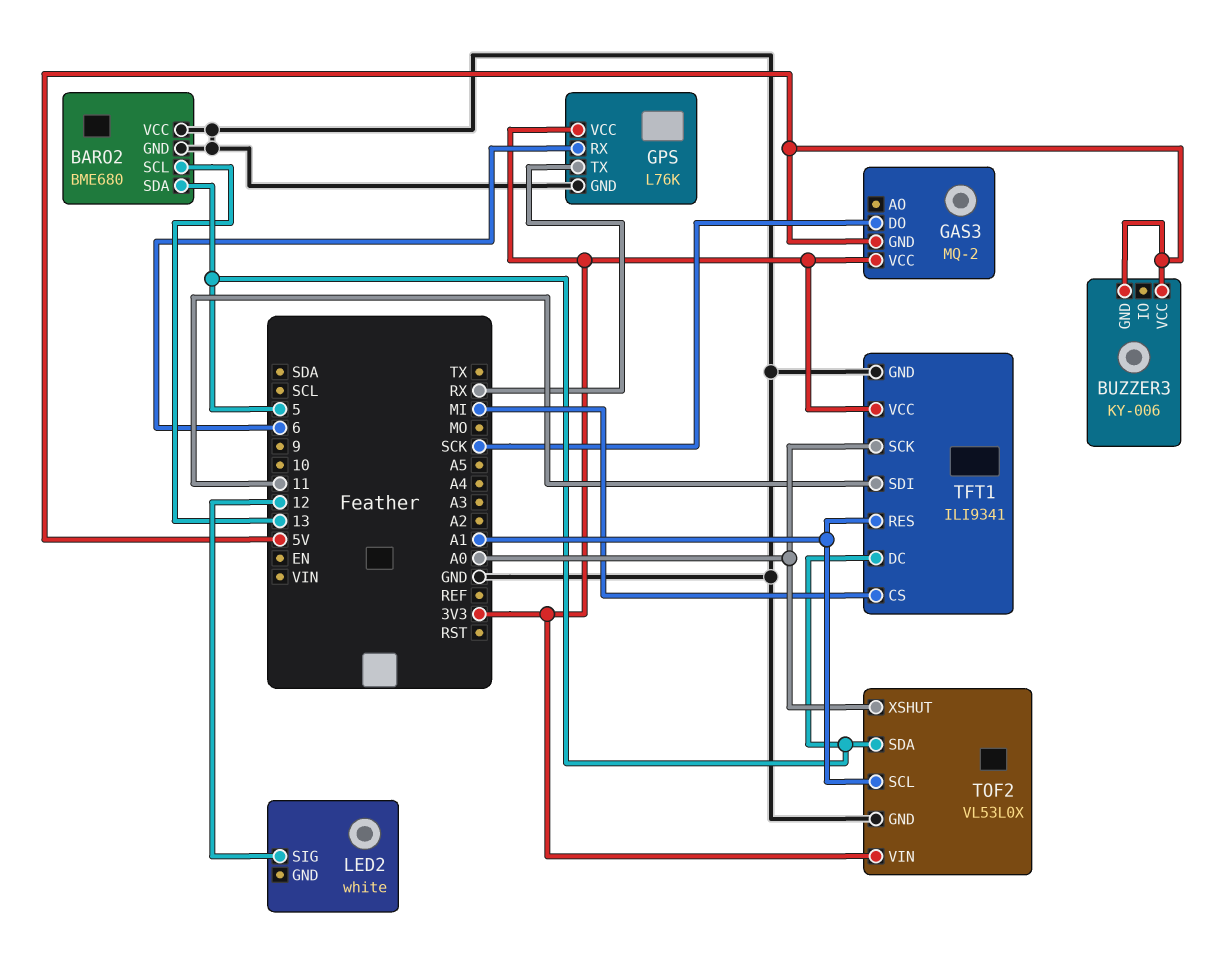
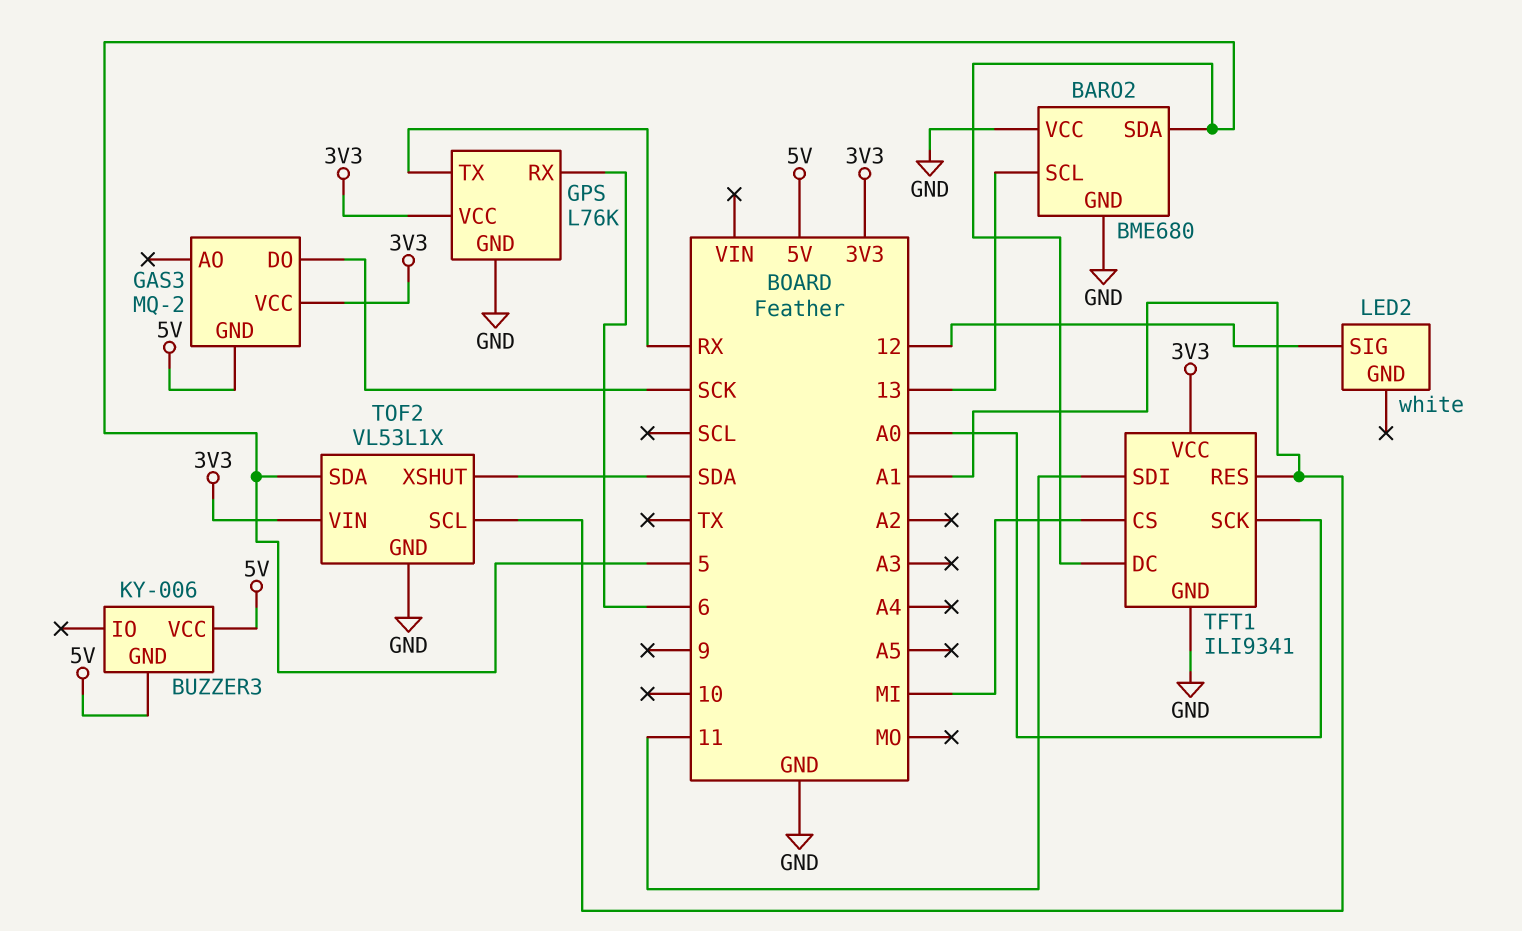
TOF2: VL53L0X -> VL53L1X
TOF2 pin XSHUT: A0 -> SDA

